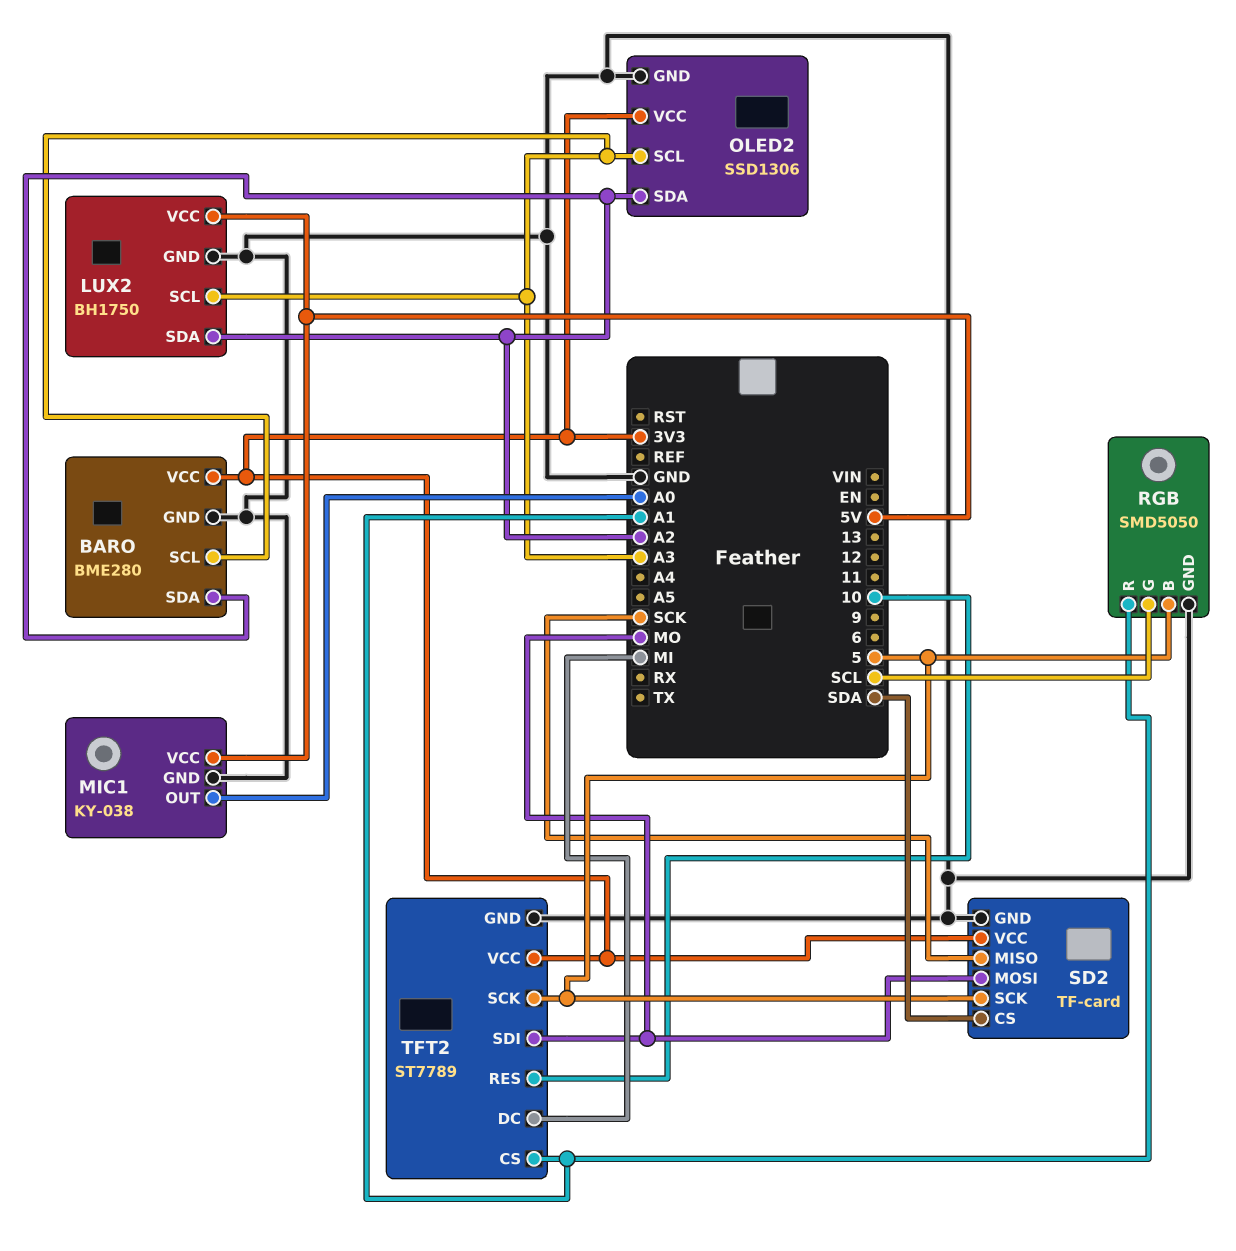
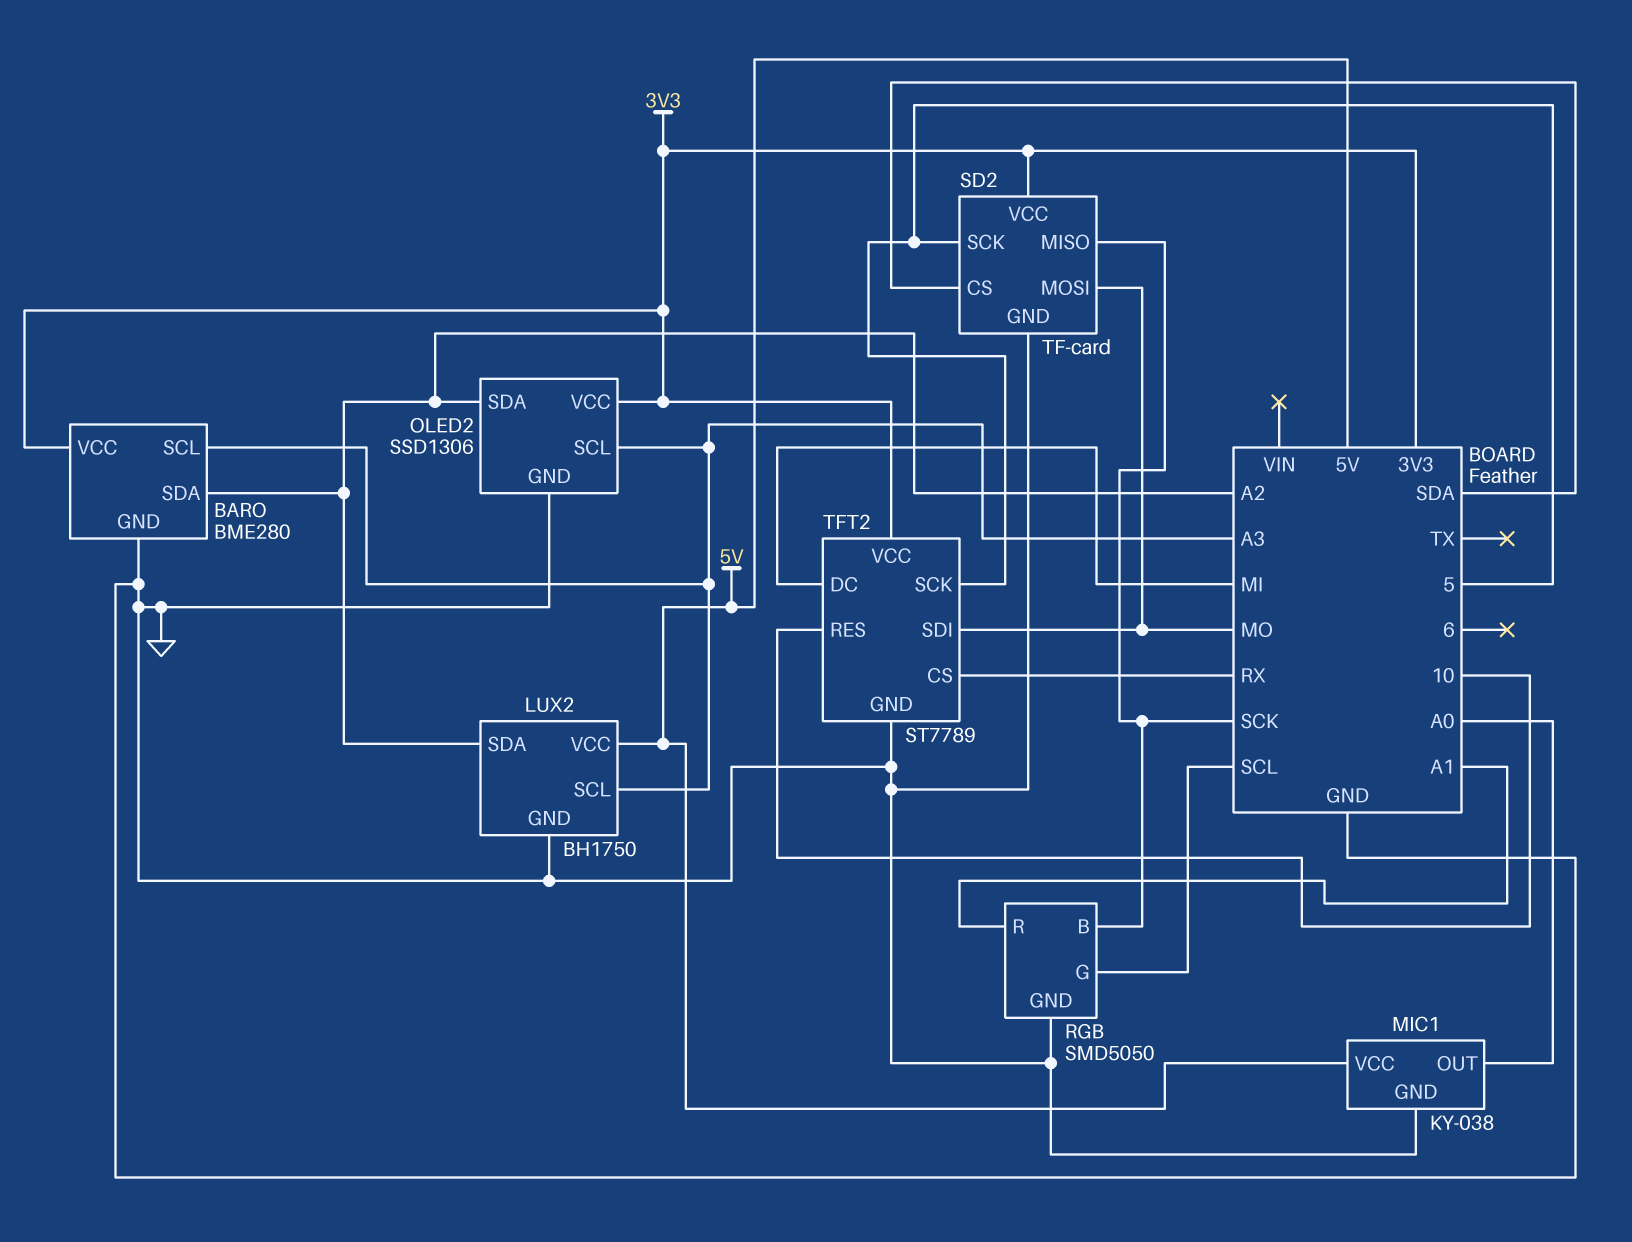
RGB pin B: 5 -> SCK
TFT2 pin CS: A1 -> RX

